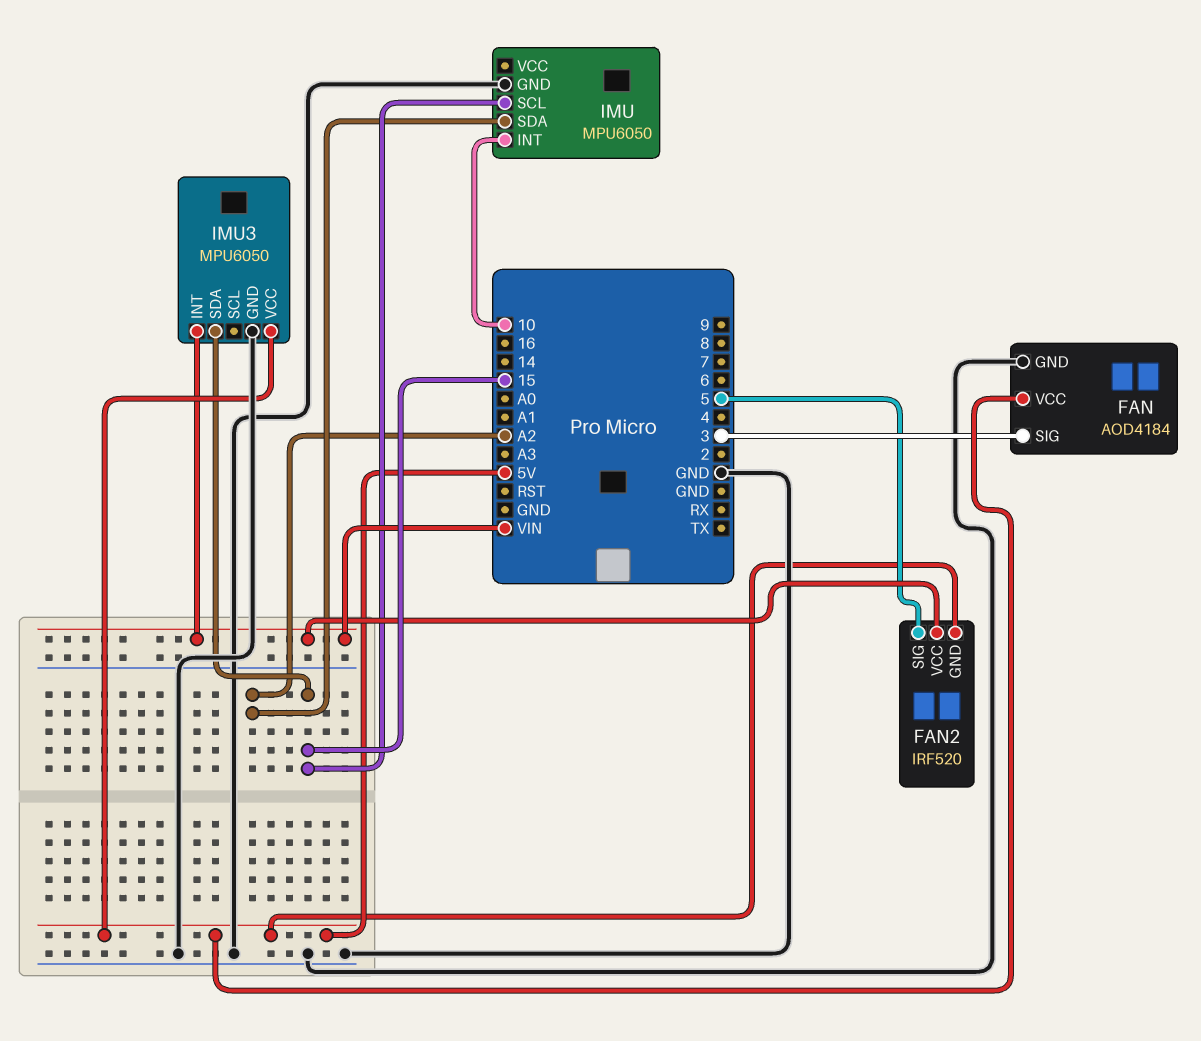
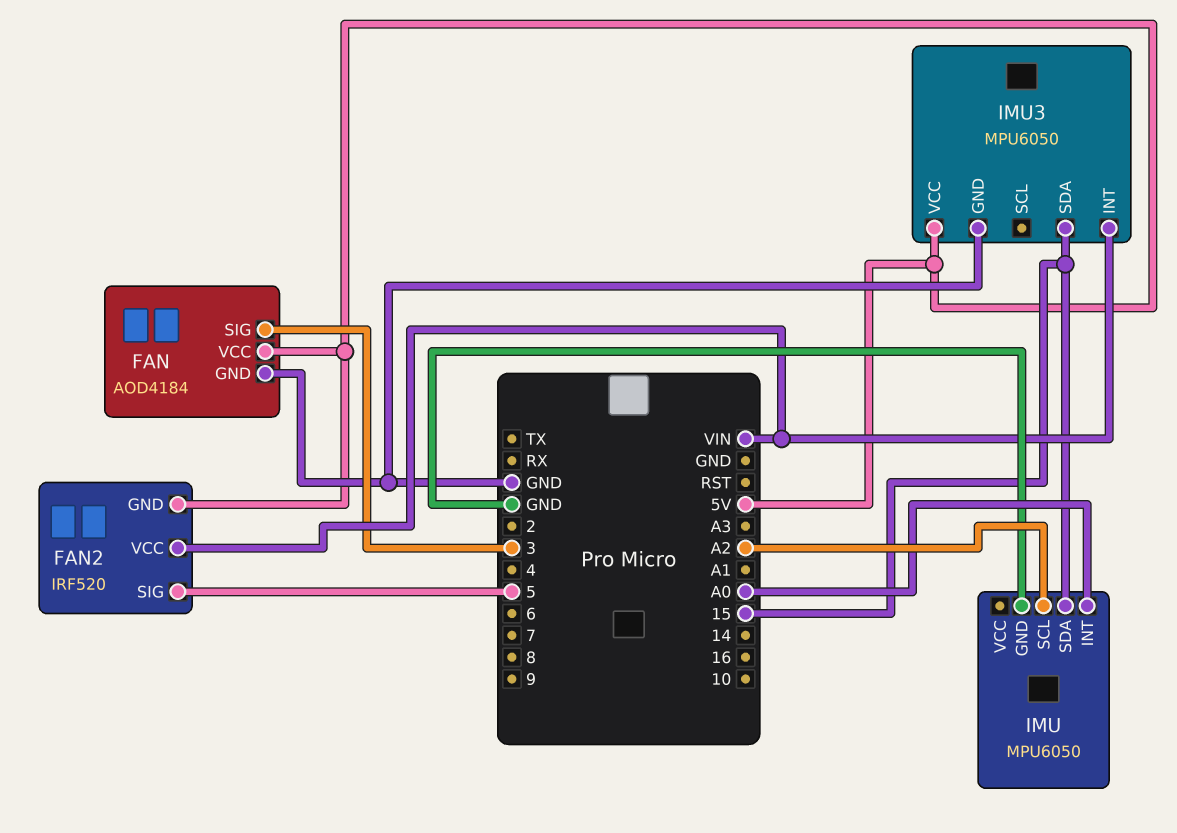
IMU pin INT: 10 -> A0
IMU pin SCL: 15 -> A2
IMU pin SDA: A2 -> 15

